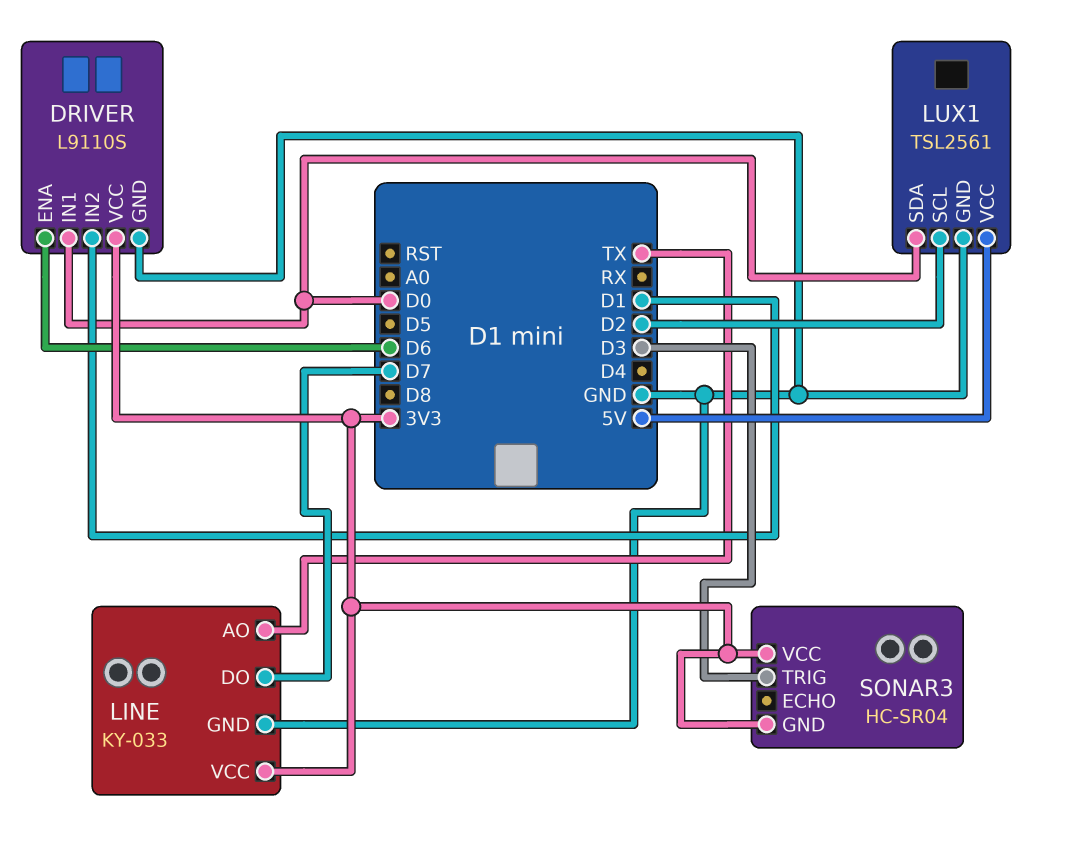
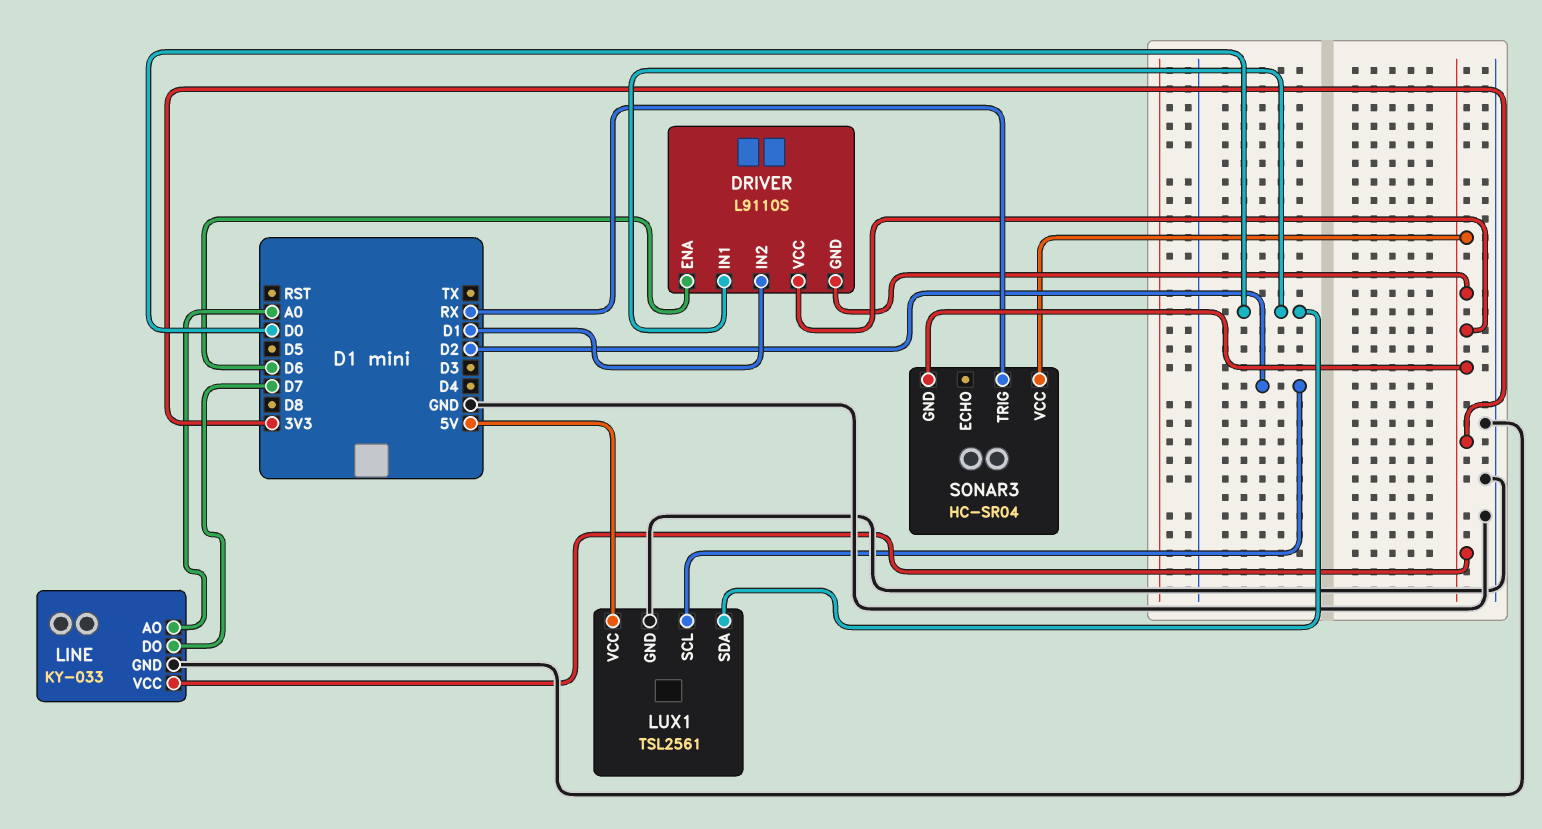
DRIVER pin GND: GND -> 3V3
LINE pin AO: TX -> A0
SONAR3 pin TRIG: D3 -> RX

